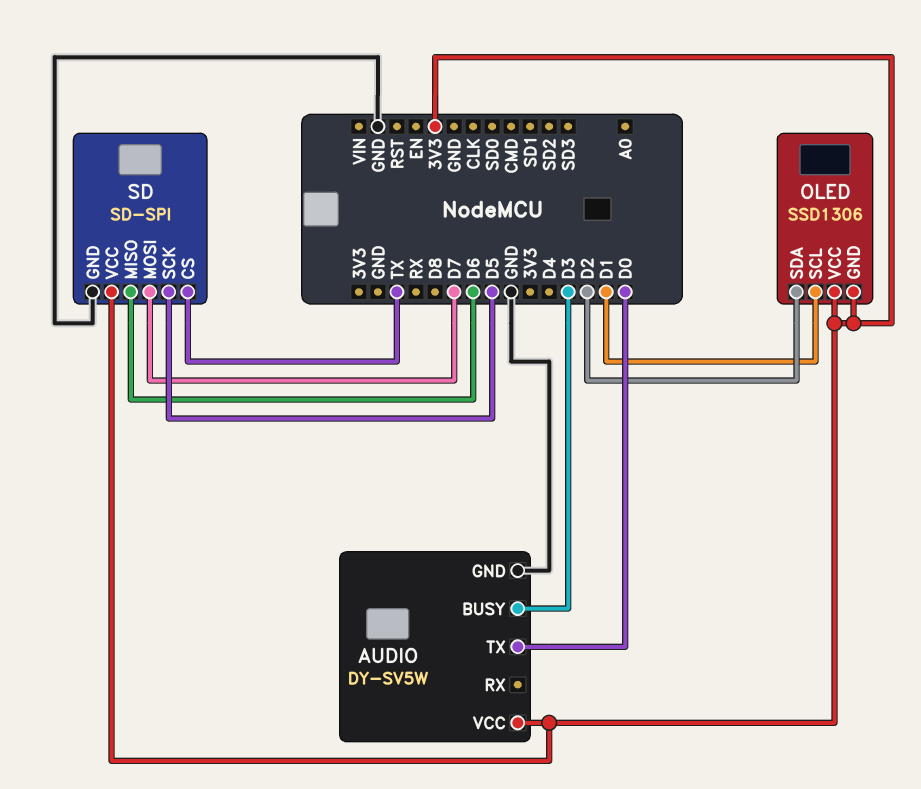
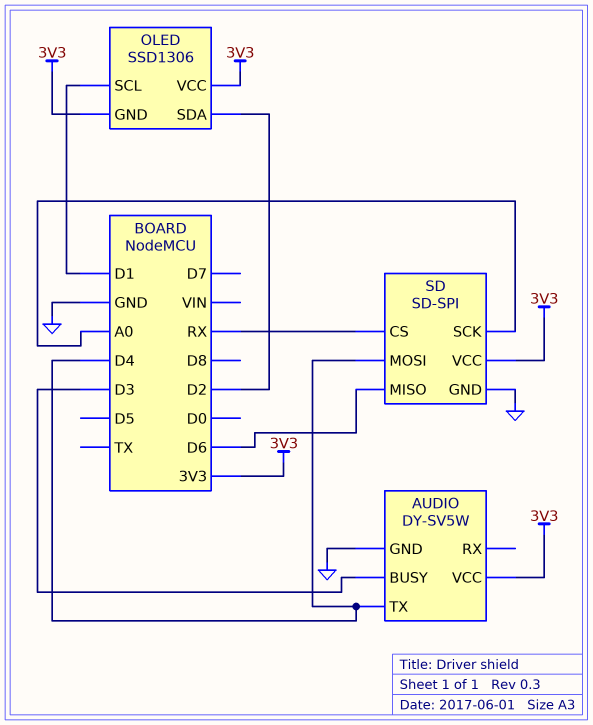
AUDIO pin TX: D0 -> D4
SD pin CS: TX -> RX
SD pin MOSI: D7 -> D4
SD pin SCK: D5 -> A0

